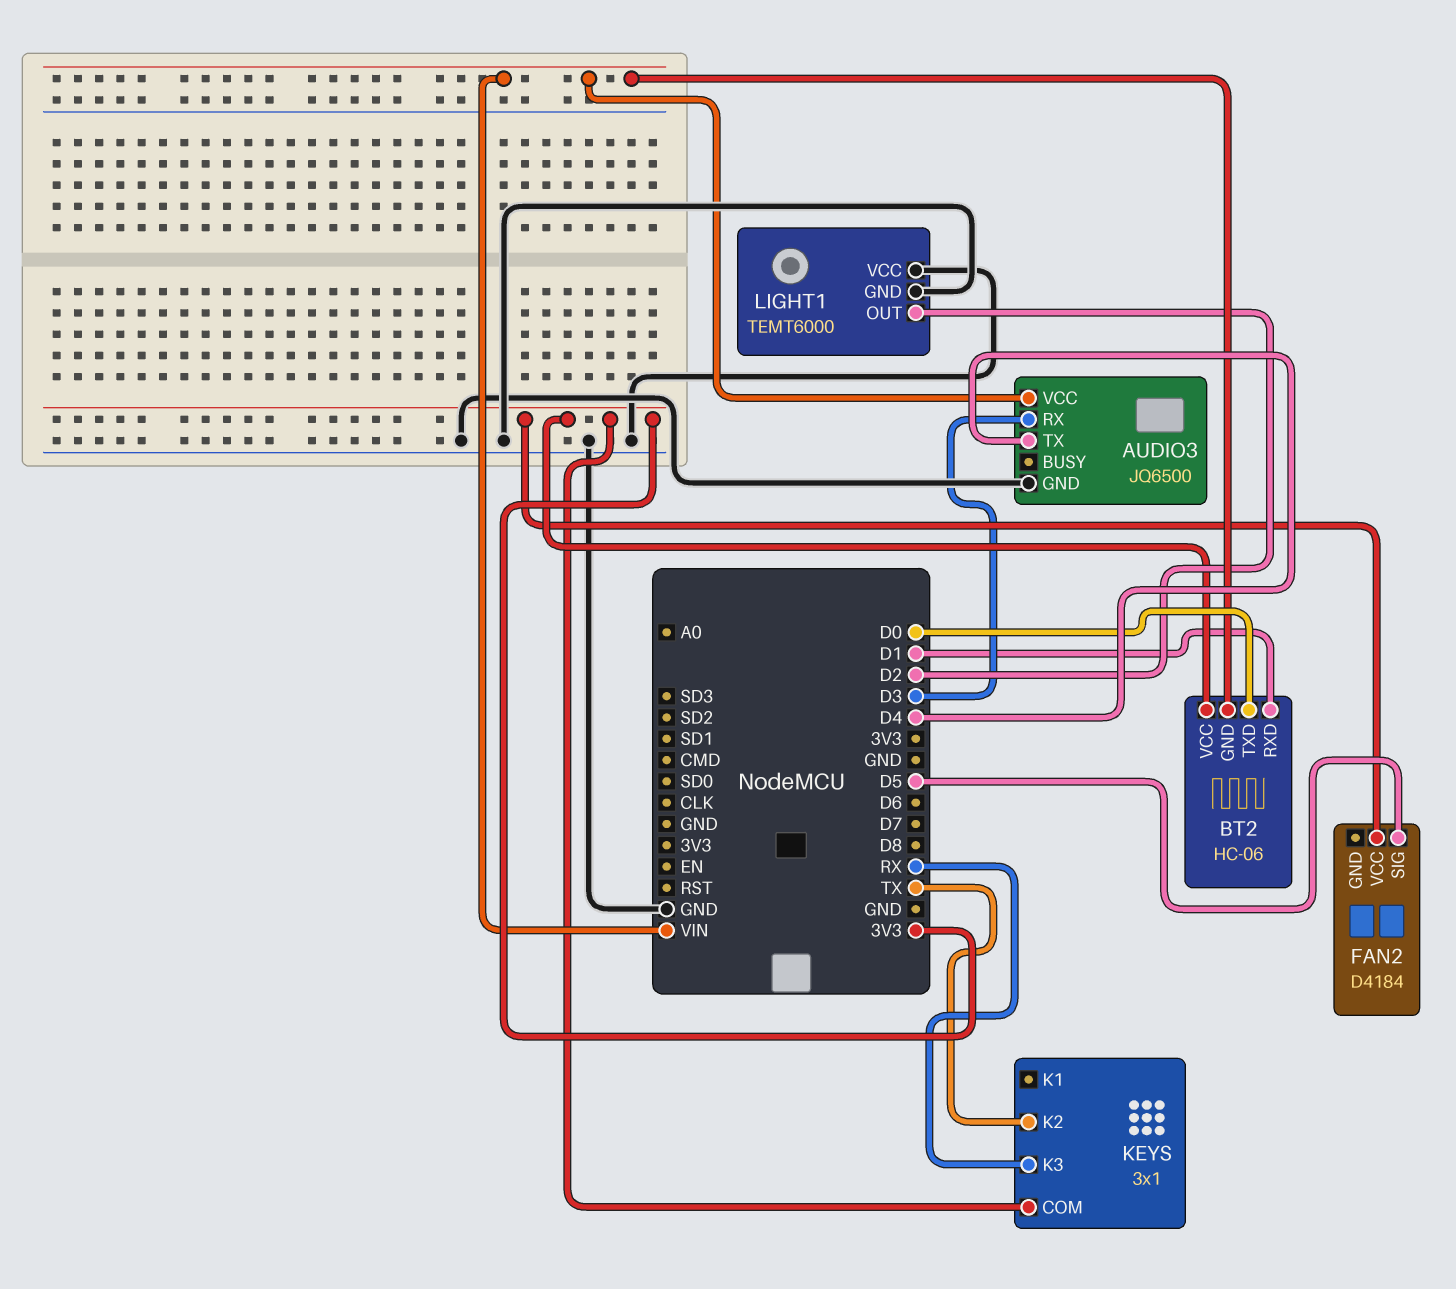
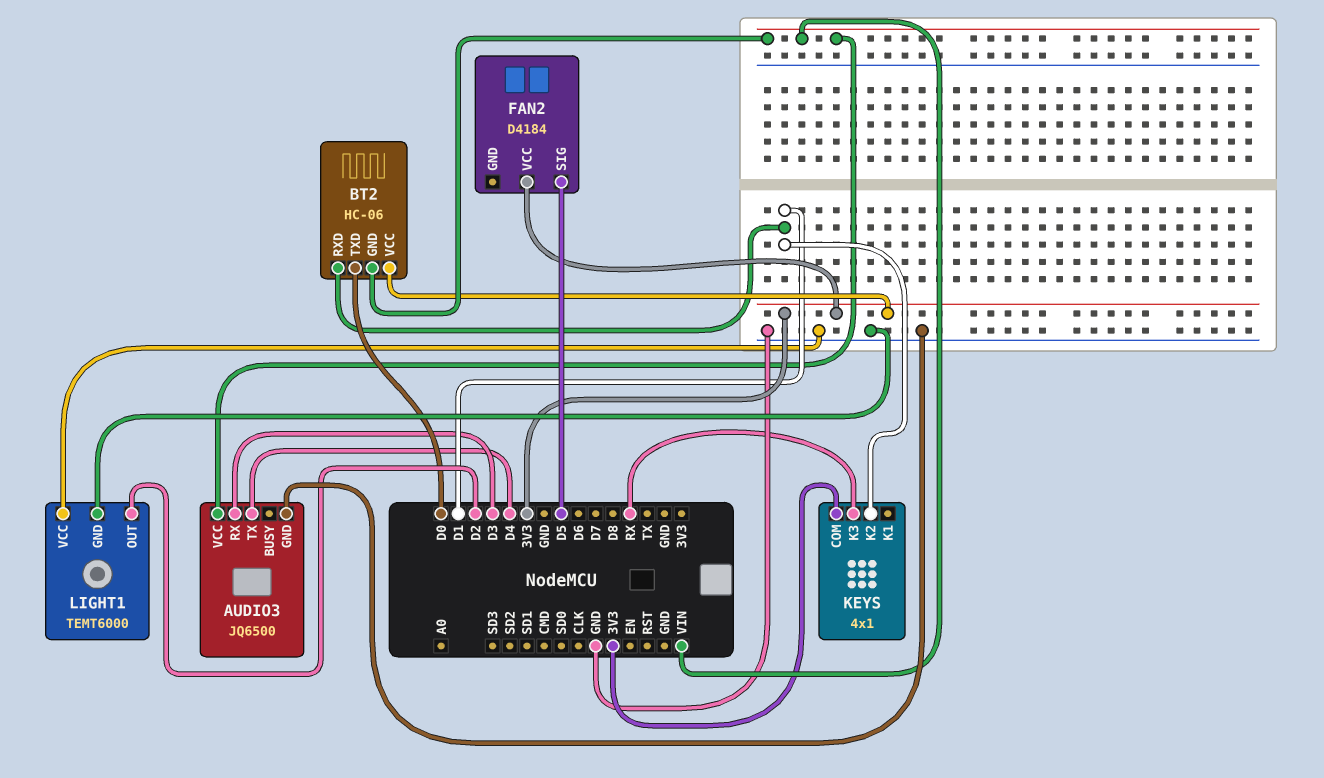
KEYS: 3x1 -> 4x1
KEYS pin K2: TX -> D1

